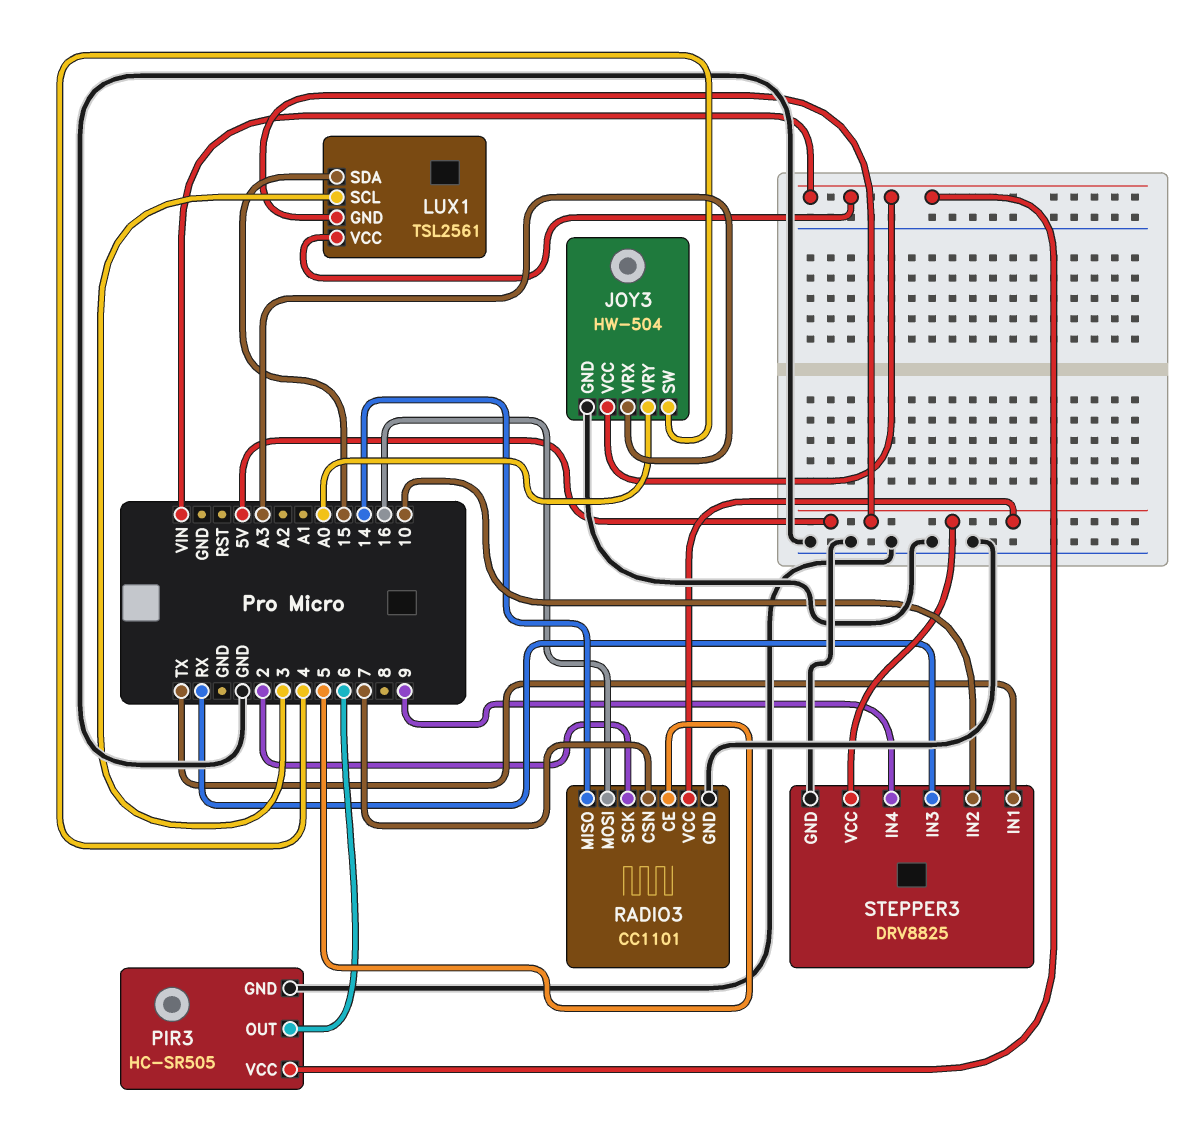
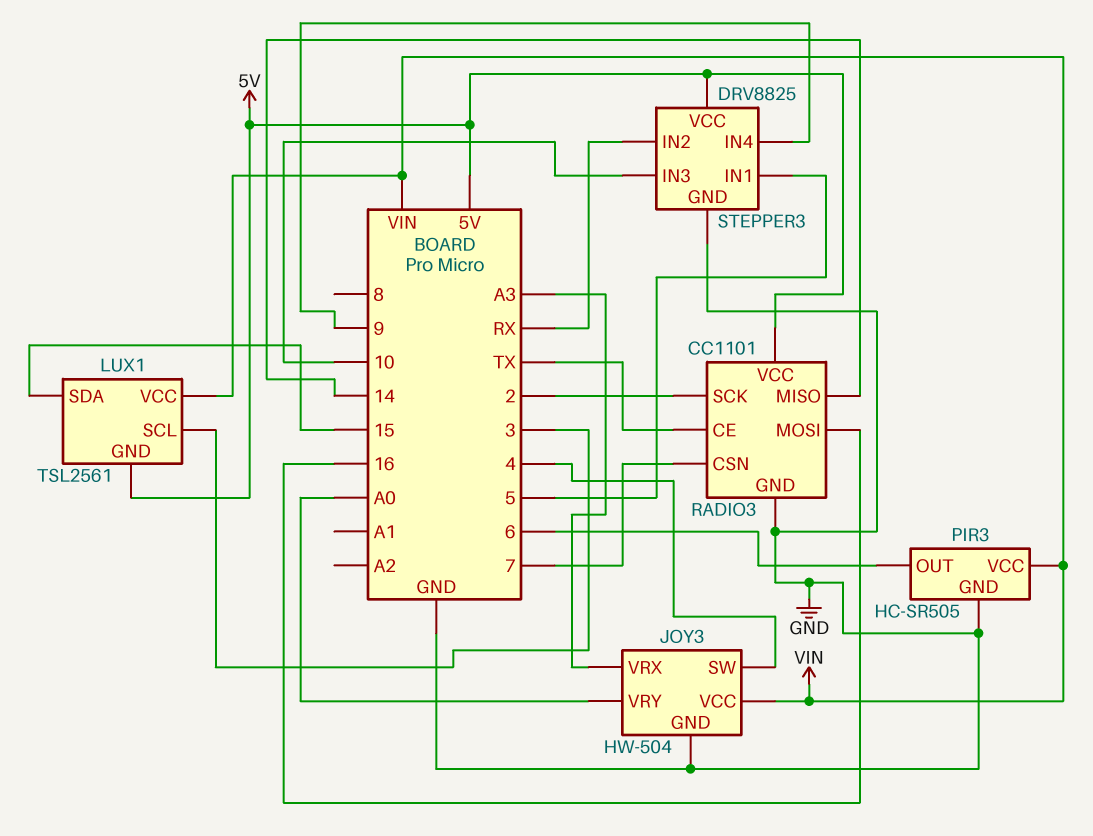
RADIO3 pin CE: 5 -> TX
STEPPER3 pin IN1: TX -> 5
STEPPER3 pin IN2: 10 -> RX
STEPPER3 pin IN3: RX -> 10

